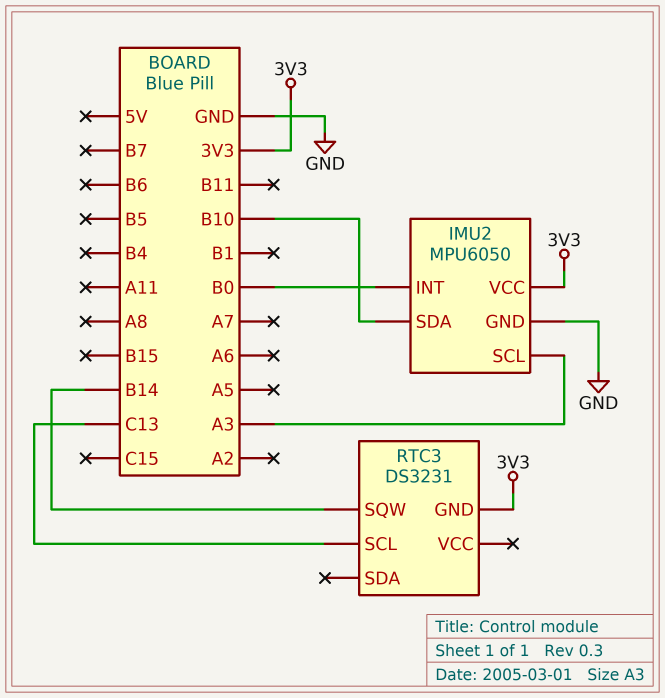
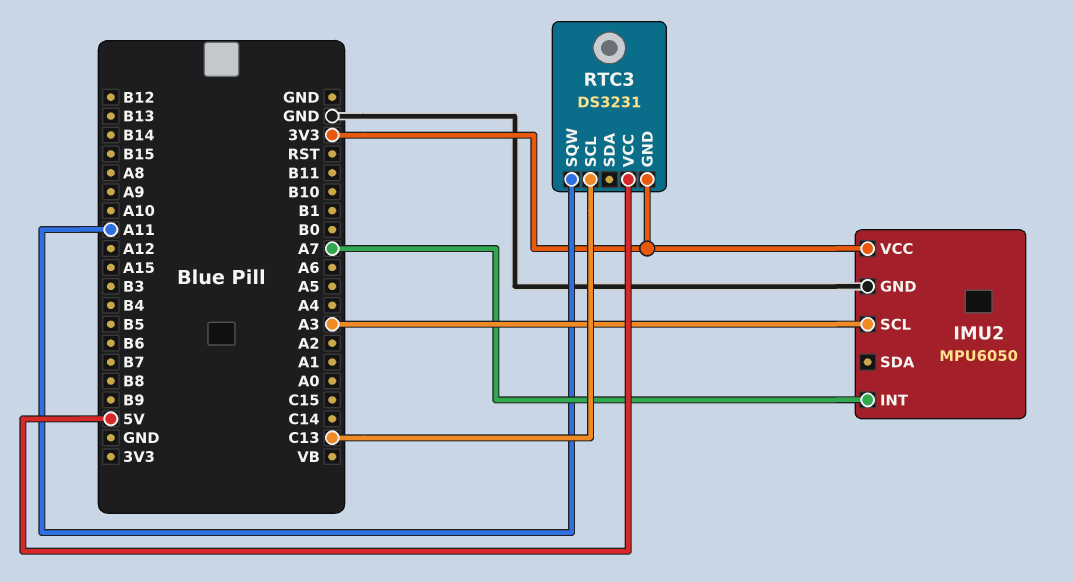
IMU2 pin INT: B0 -> A7
IMU2 pin SDA: B10 -> none
RTC3 pin SQW: B14 -> A11
RTC3 pin VCC: none -> 5V

